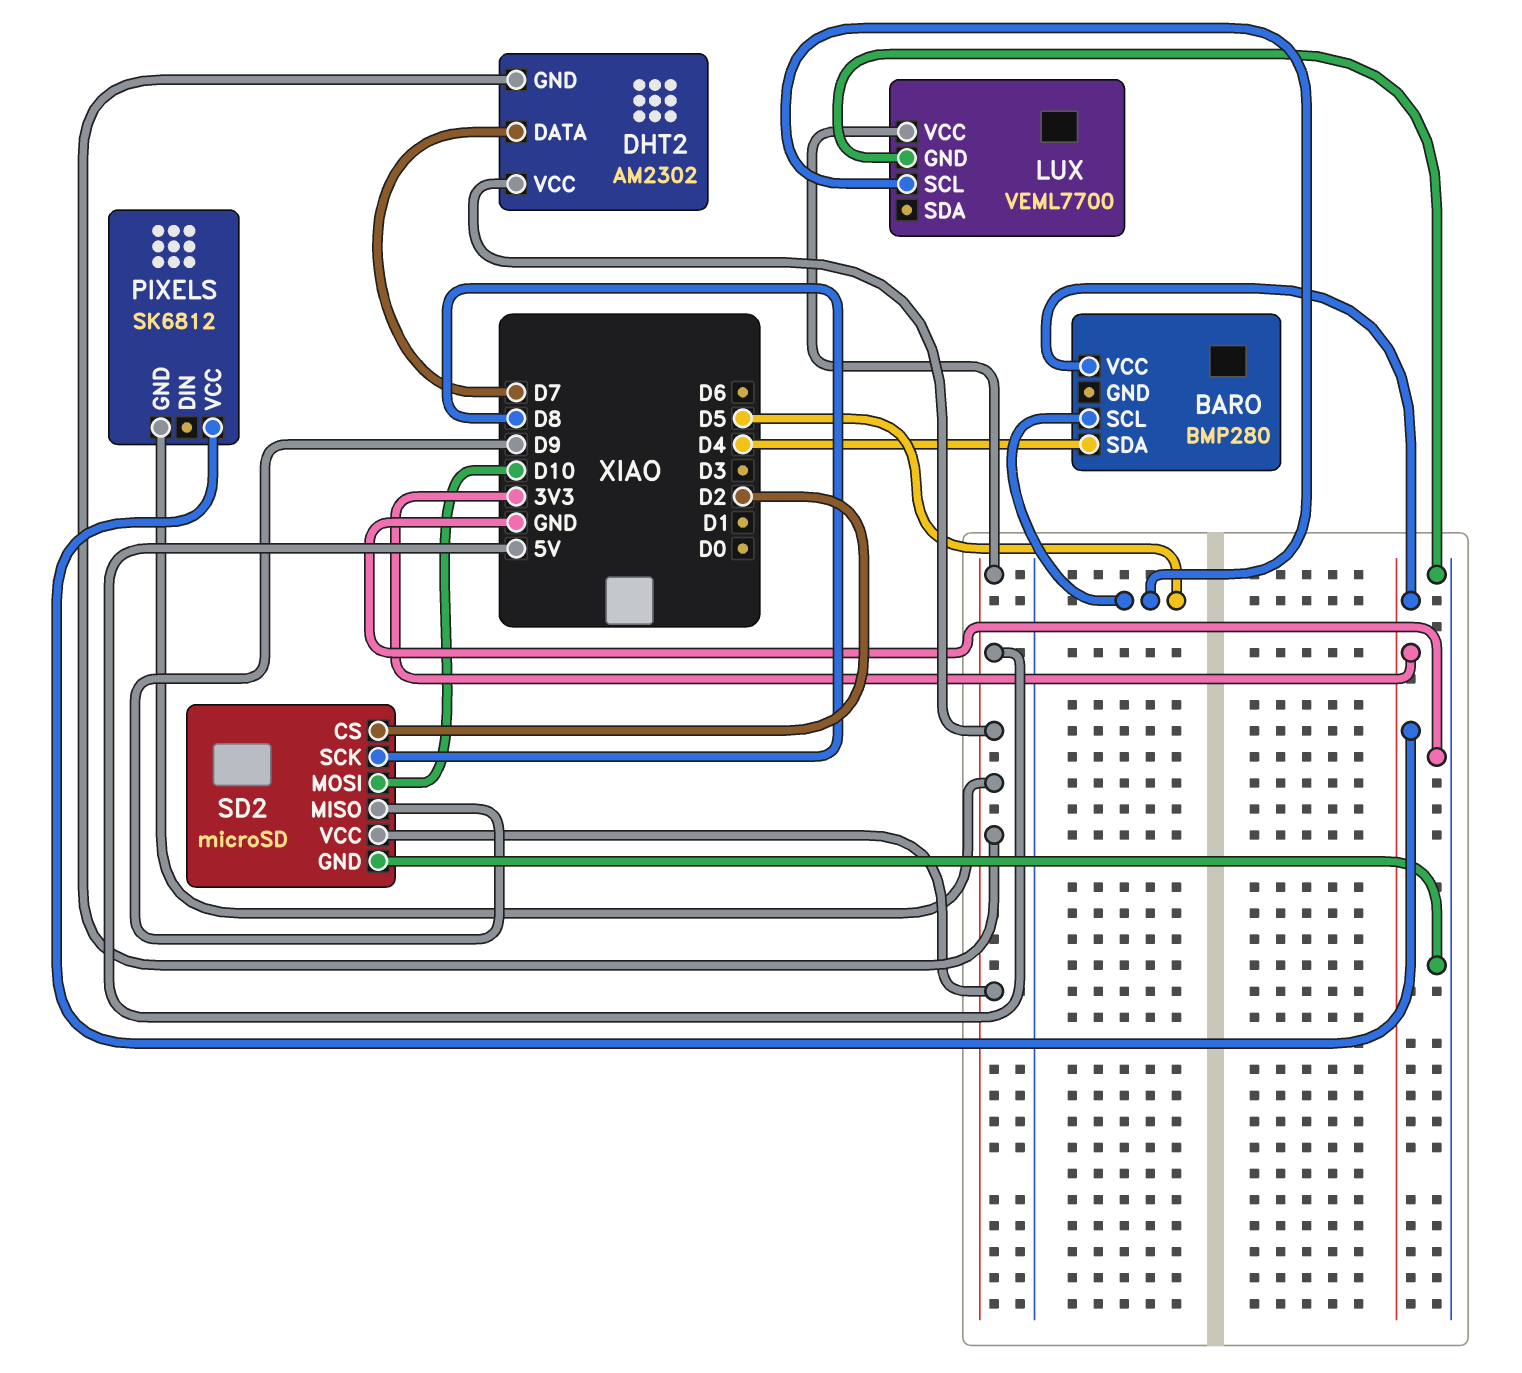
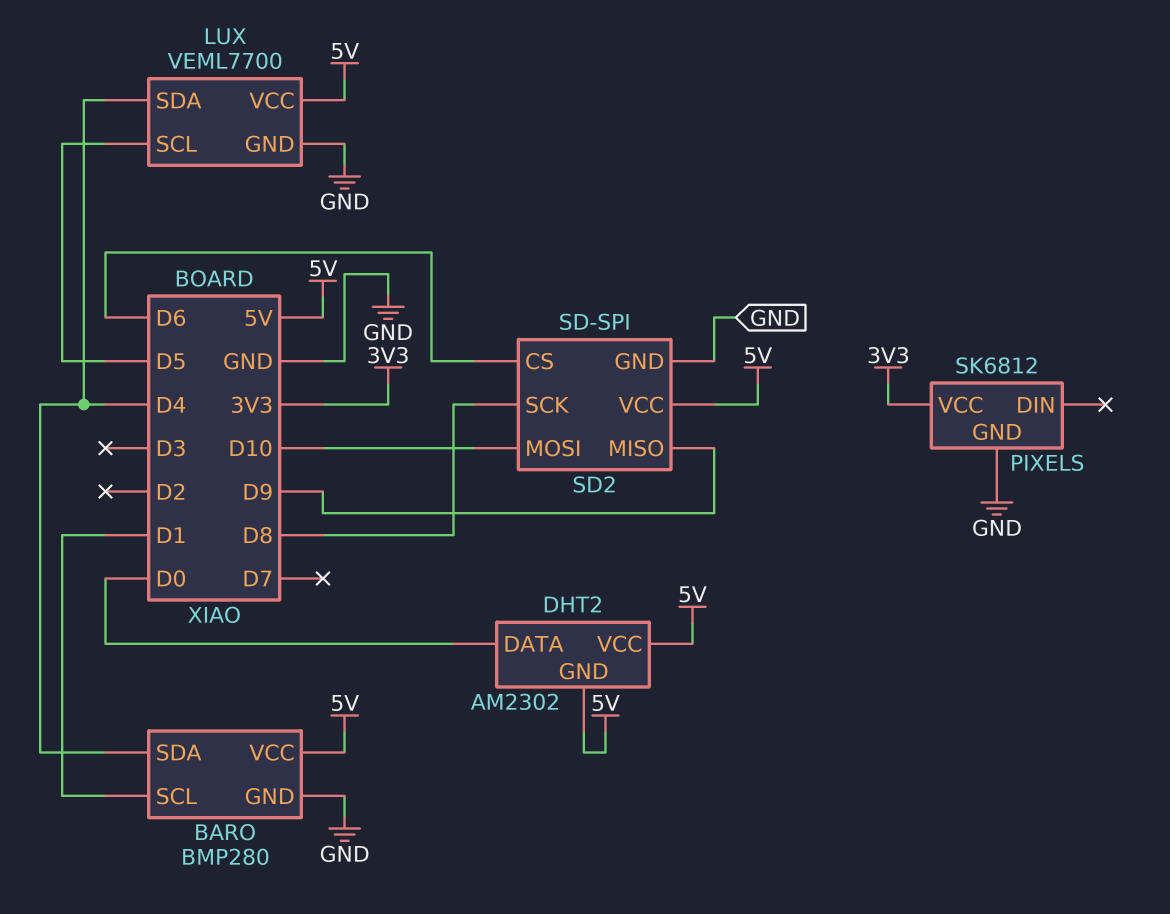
BARO pin GND: none -> GND
BARO pin SCL: D5 -> D1
BARO pin VCC: 3V3 -> 5V
DHT2 pin DATA: D7 -> D0
LUX pin SDA: none -> D4
PIXELS pin GND: 5V -> GND
SD2: microSD -> SD-SPI
SD2 pin CS: D2 -> D6

